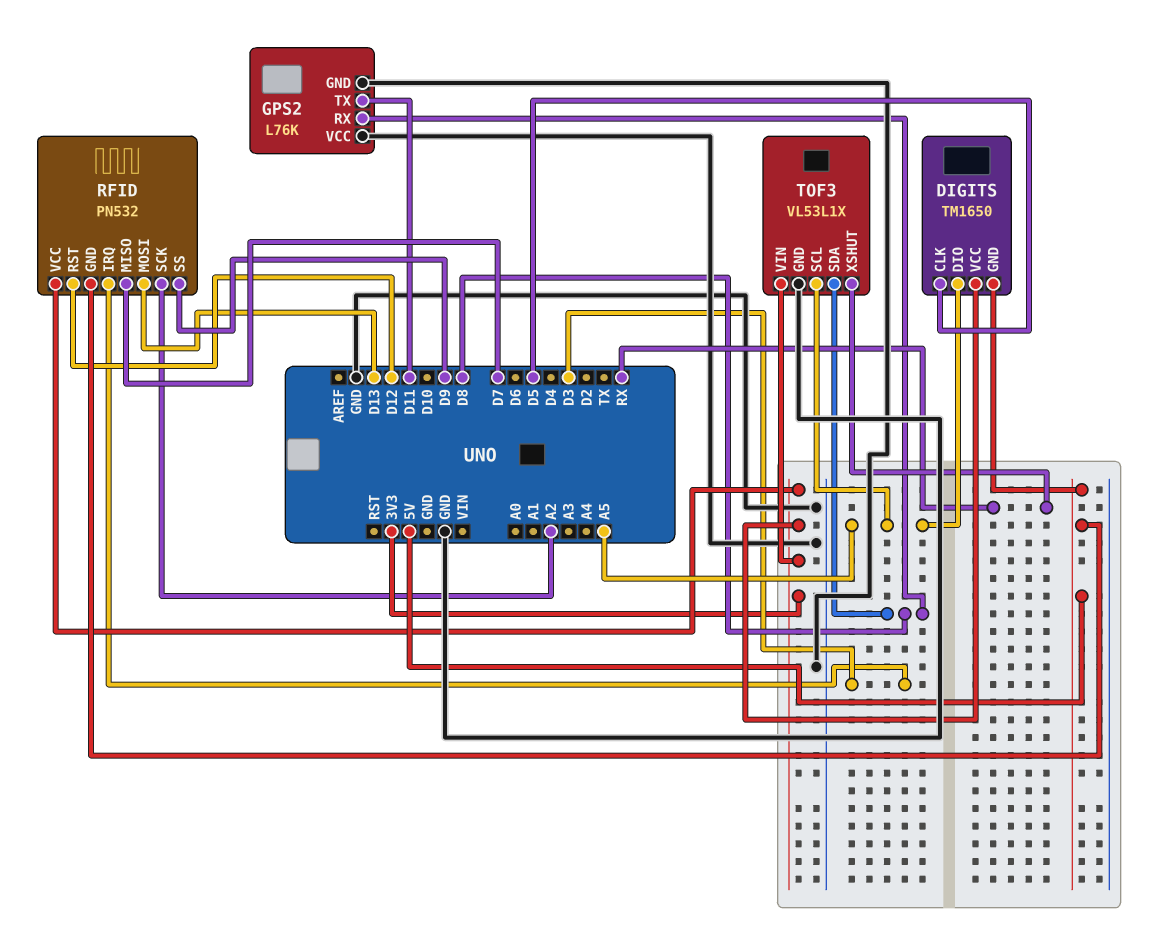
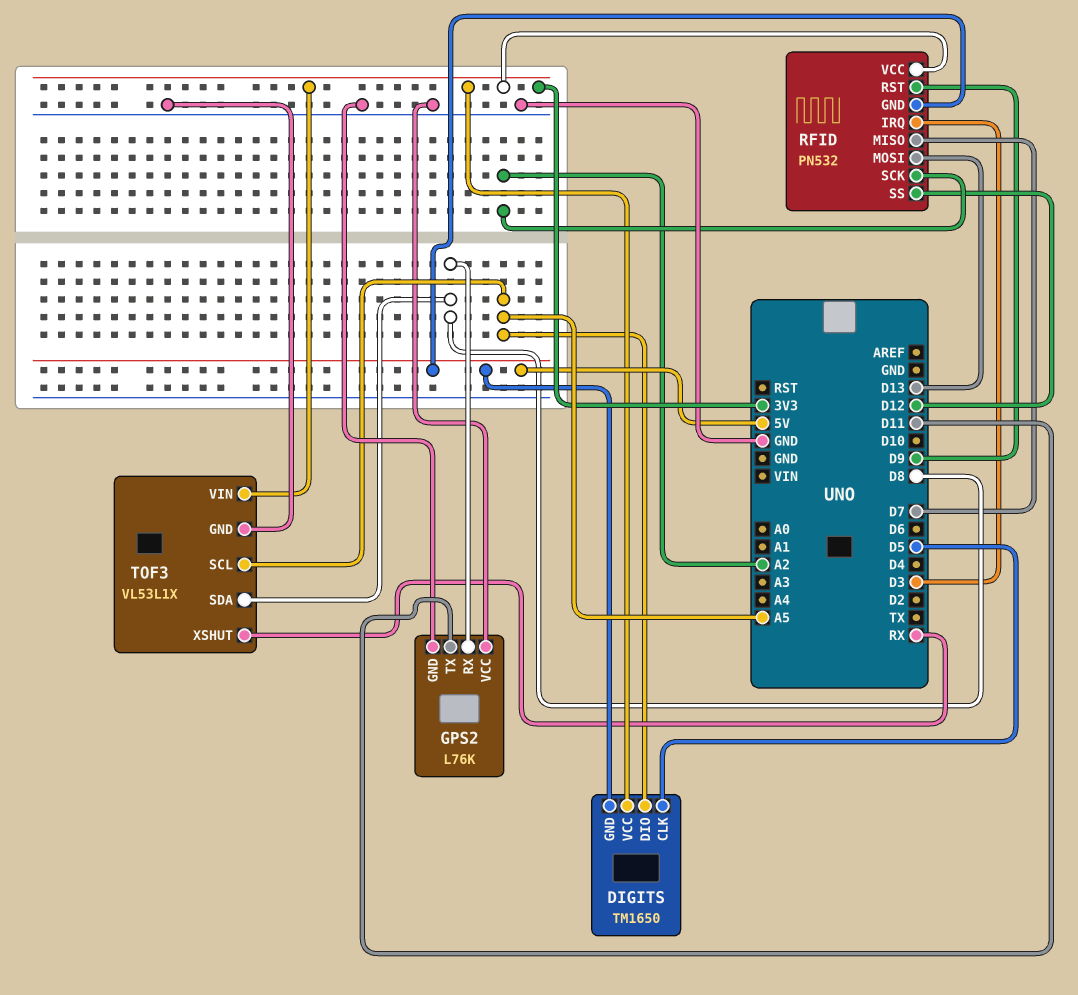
RFID pin RST: D12 -> D9
RFID pin SS: D9 -> D12

